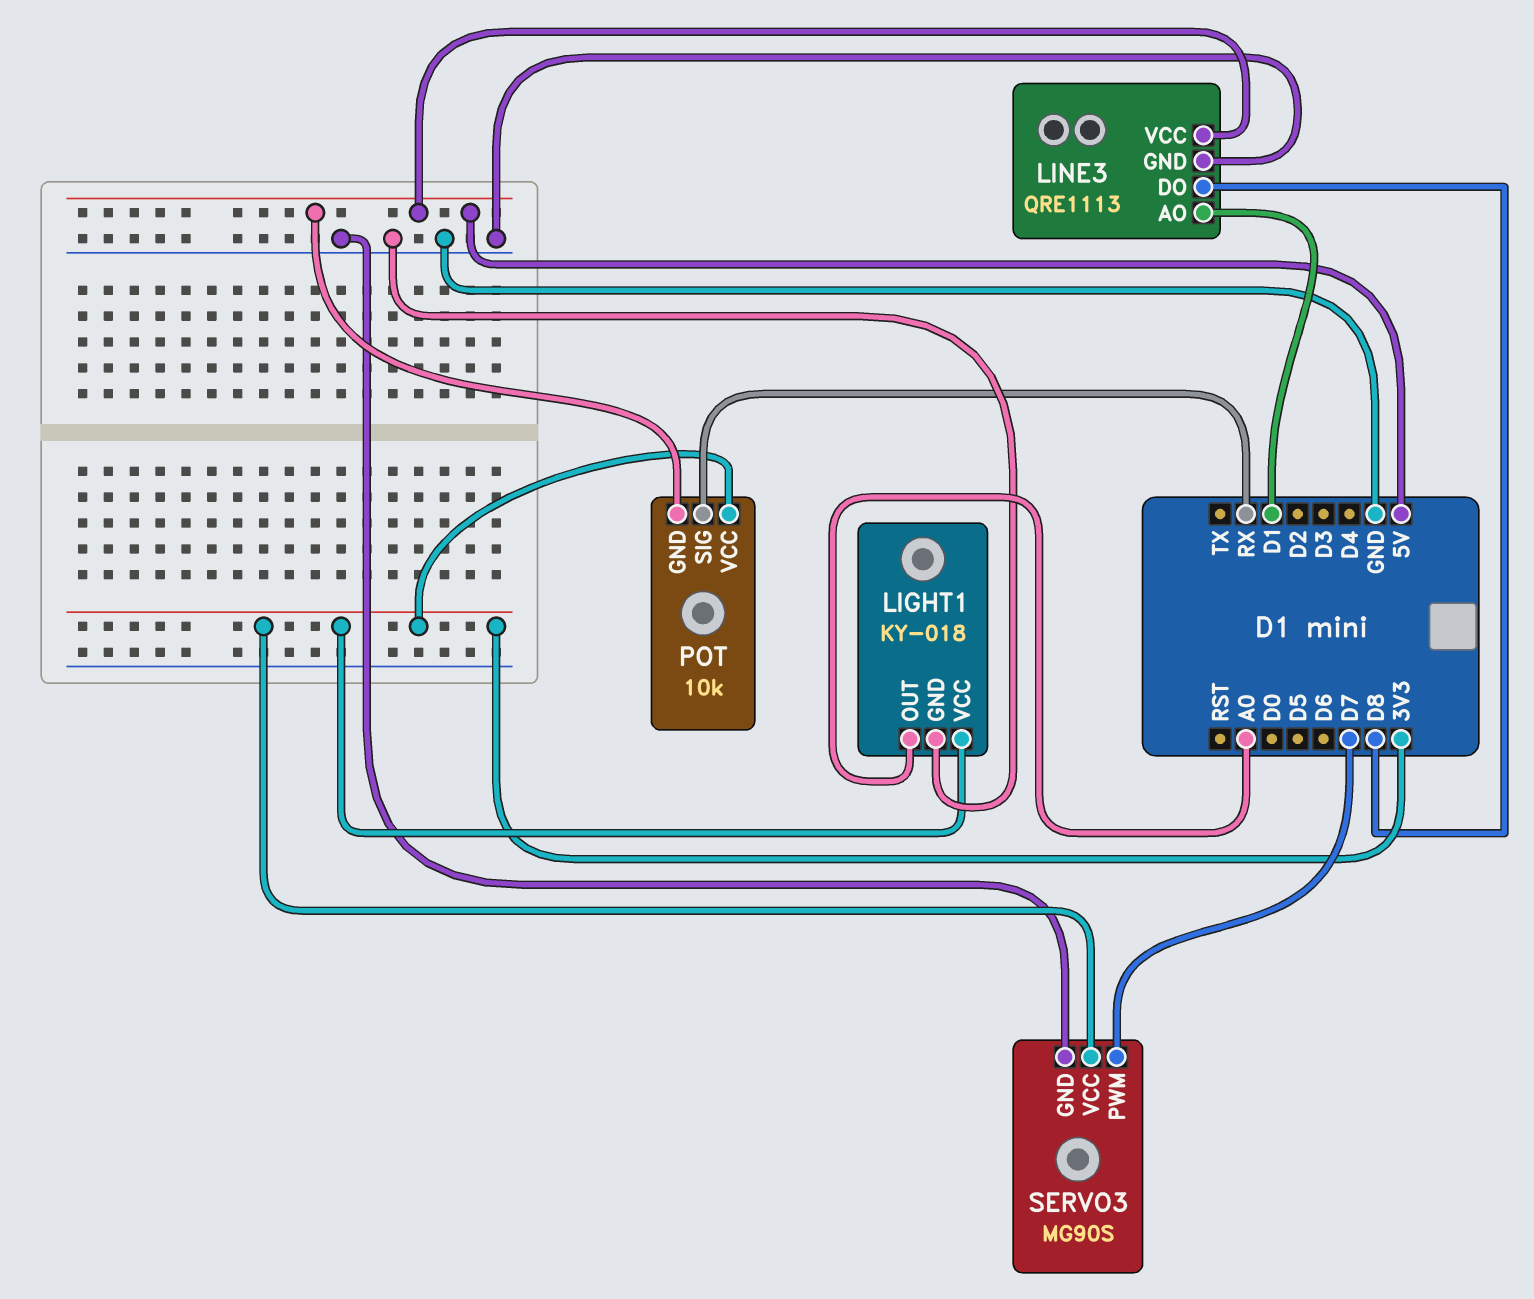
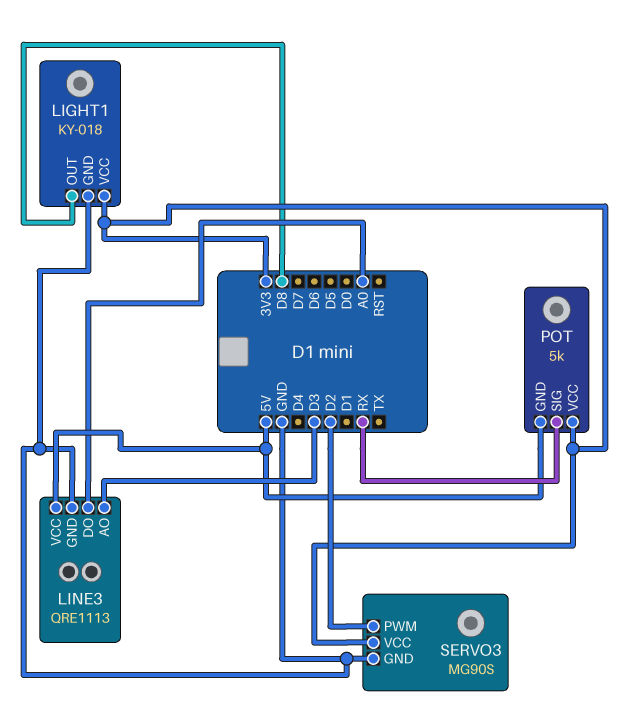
LIGHT1 pin OUT: A0 -> D8
LINE3 pin AO: D1 -> D3
LINE3 pin DO: D8 -> A0
POT: 10k -> 5k
SERVO3 pin PWM: D7 -> D2

